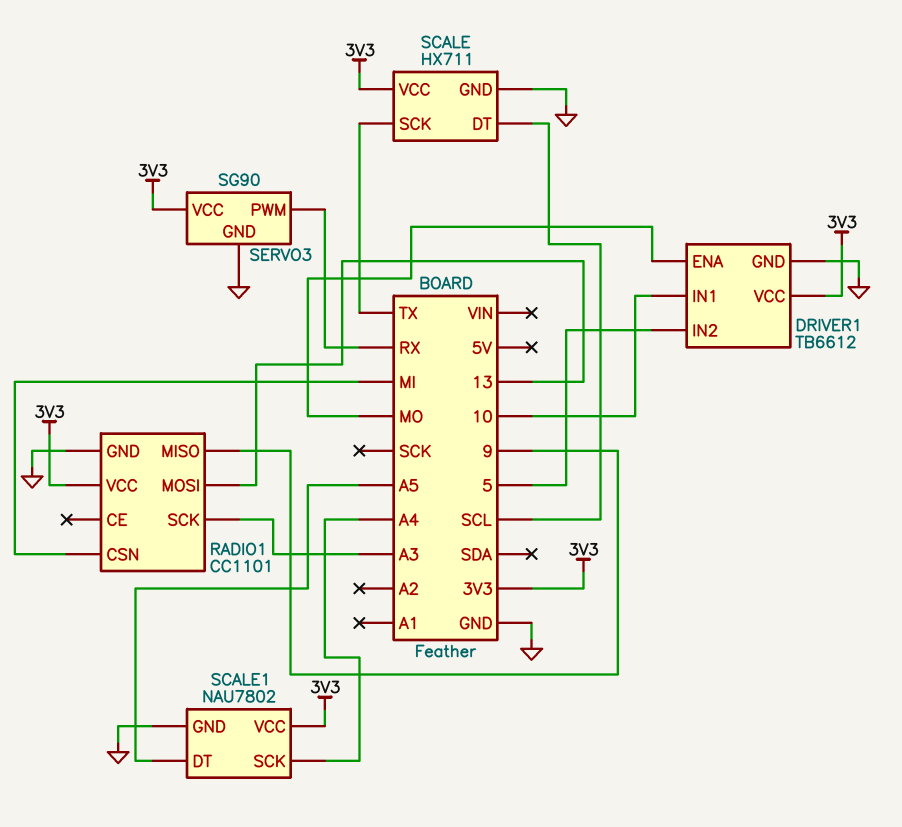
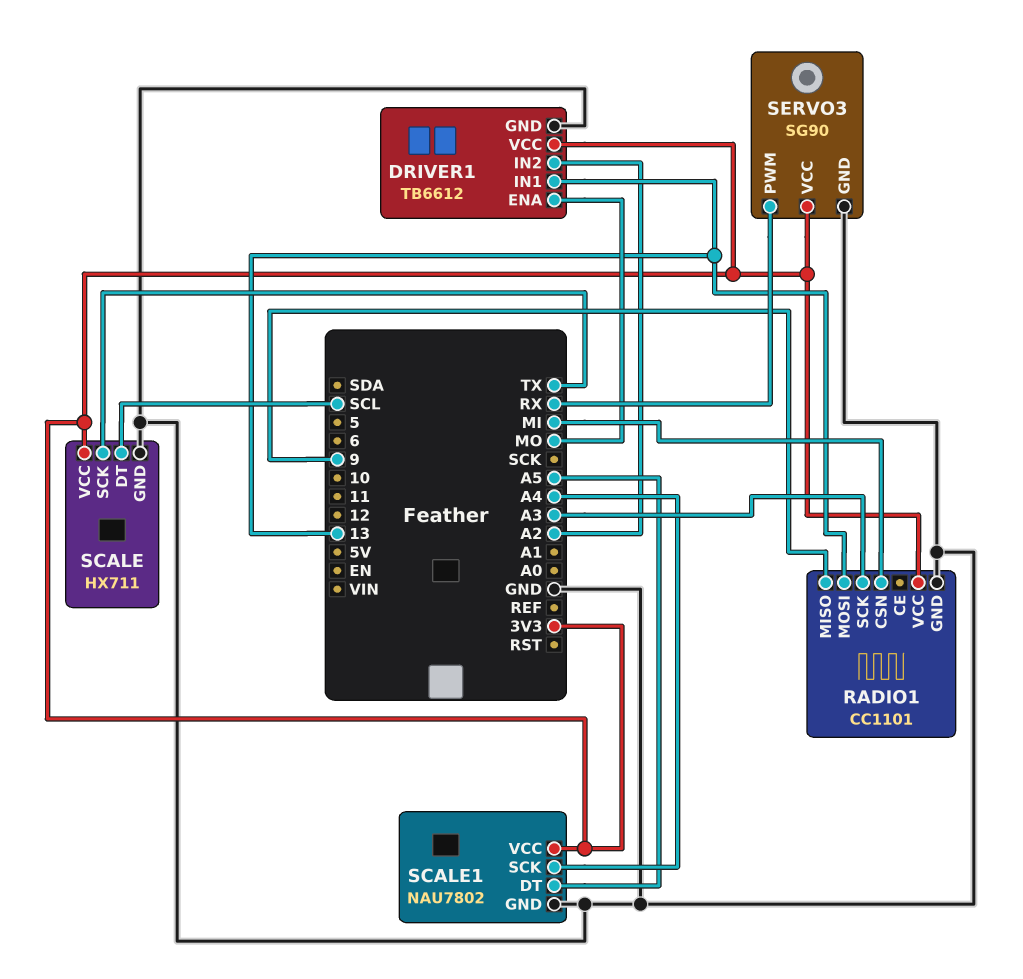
DRIVER1 pin IN1: 10 -> 13
DRIVER1 pin IN2: 5 -> A2

